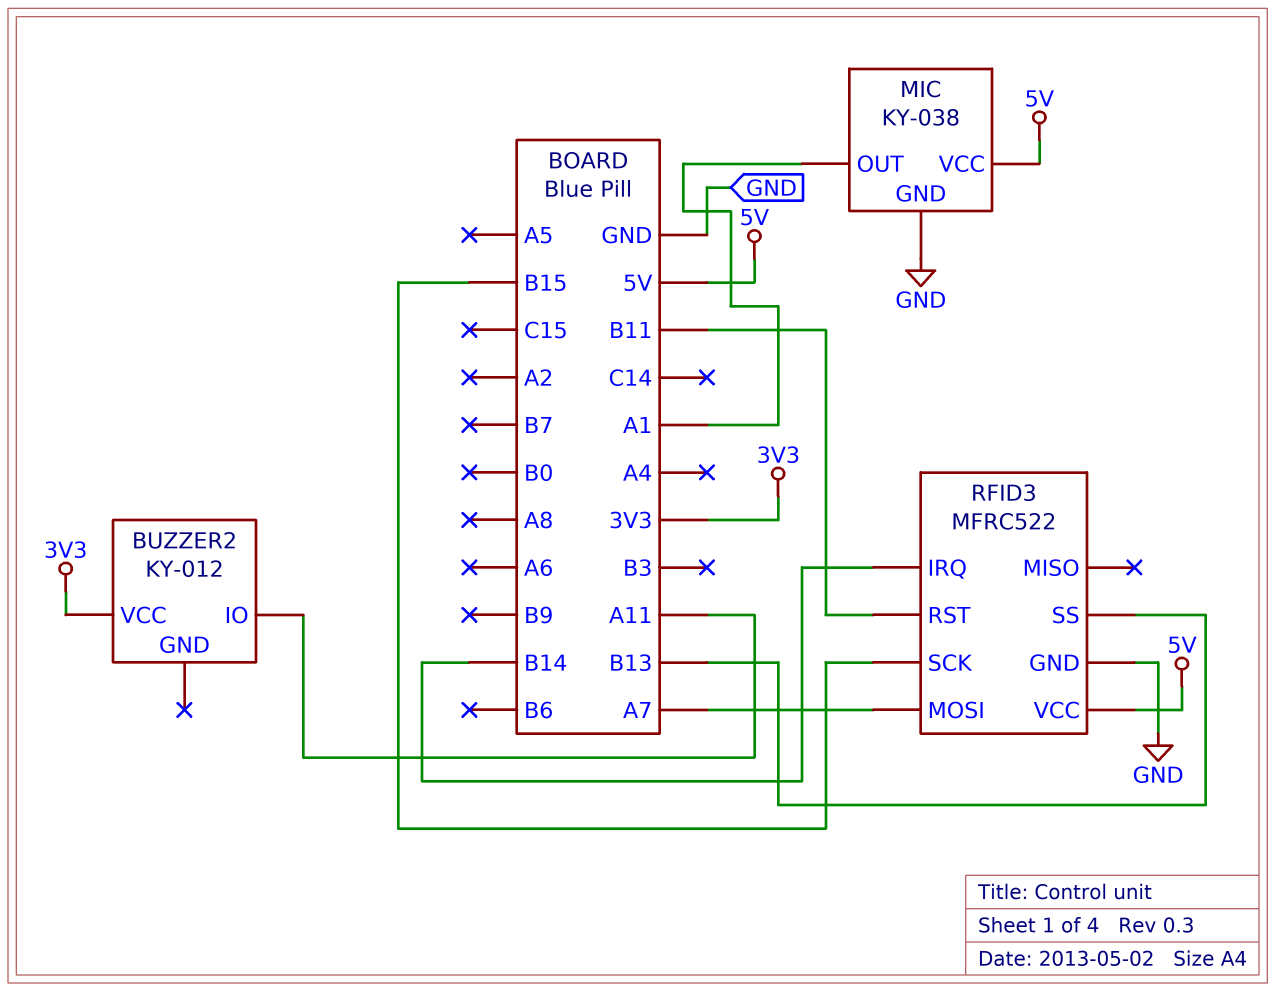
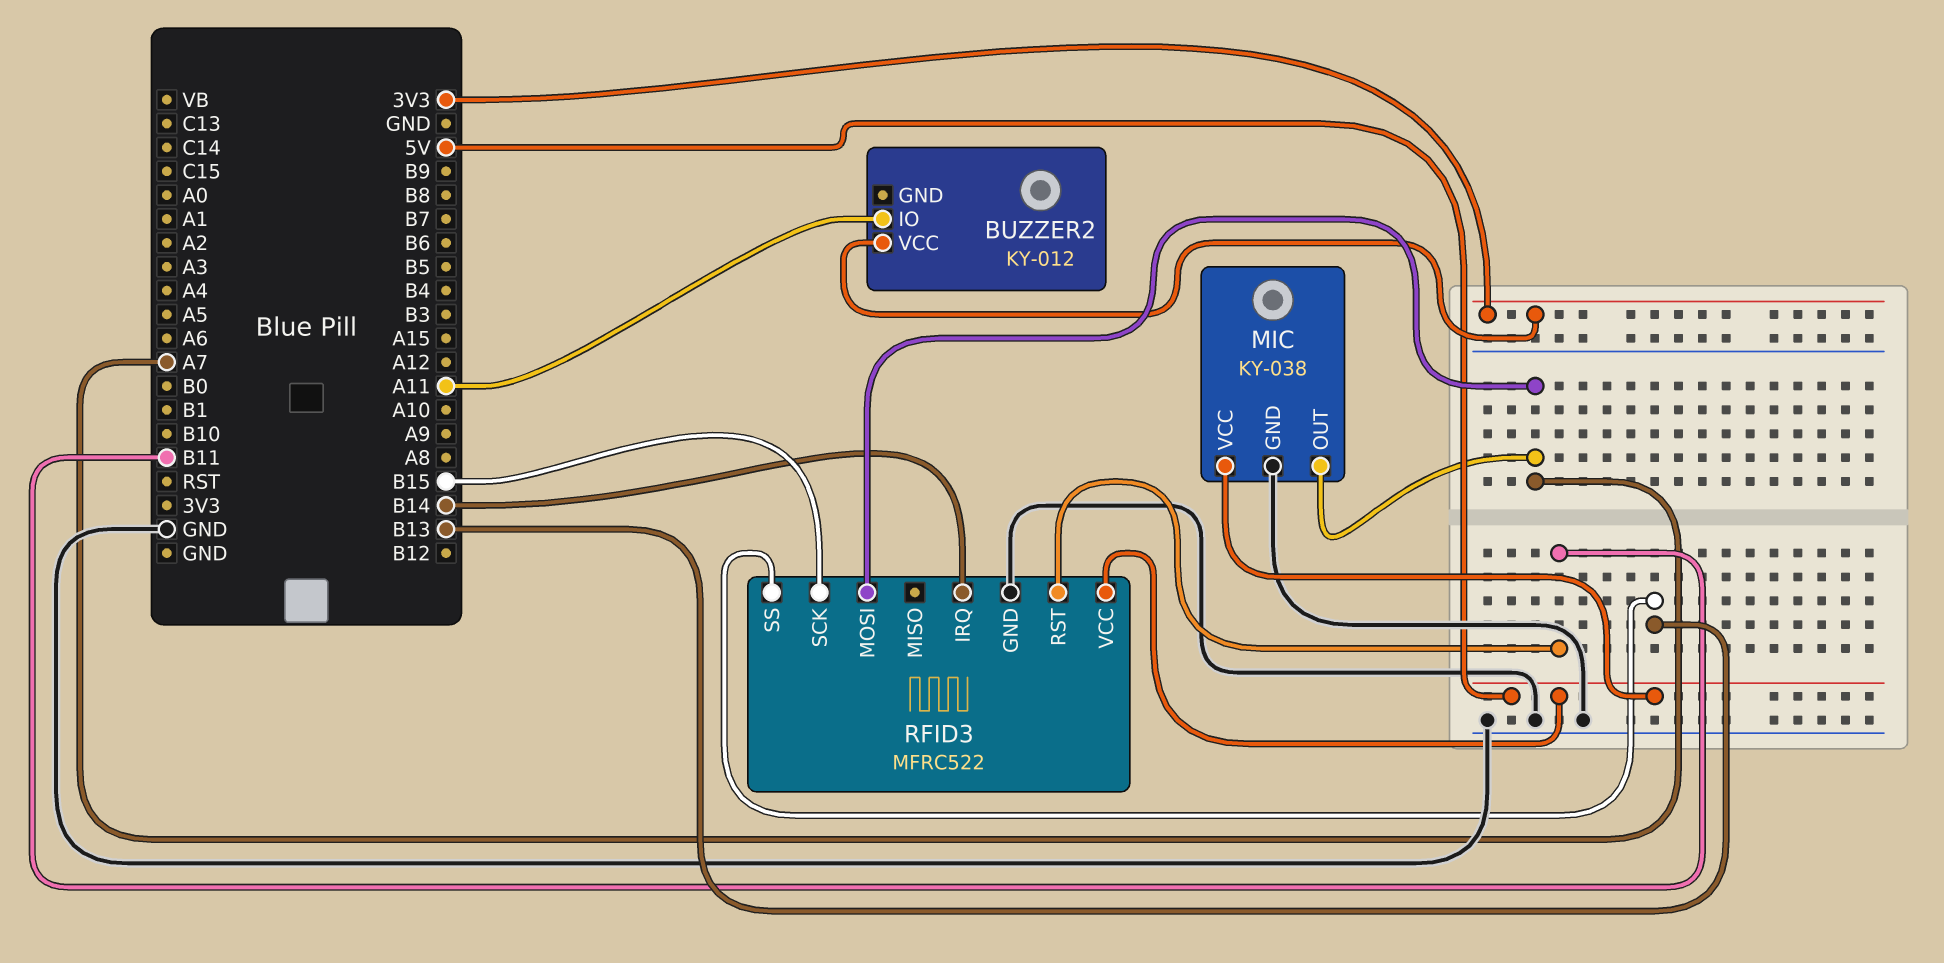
MIC pin OUT: A1 -> A7

